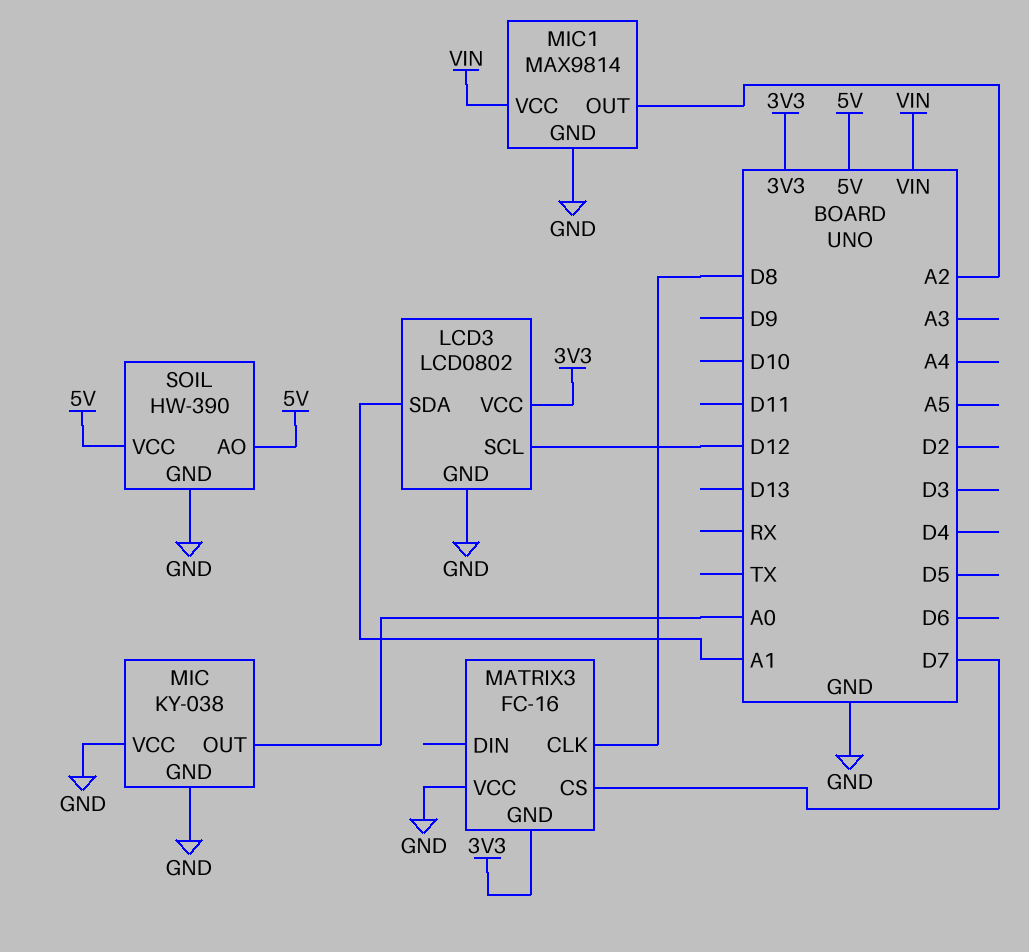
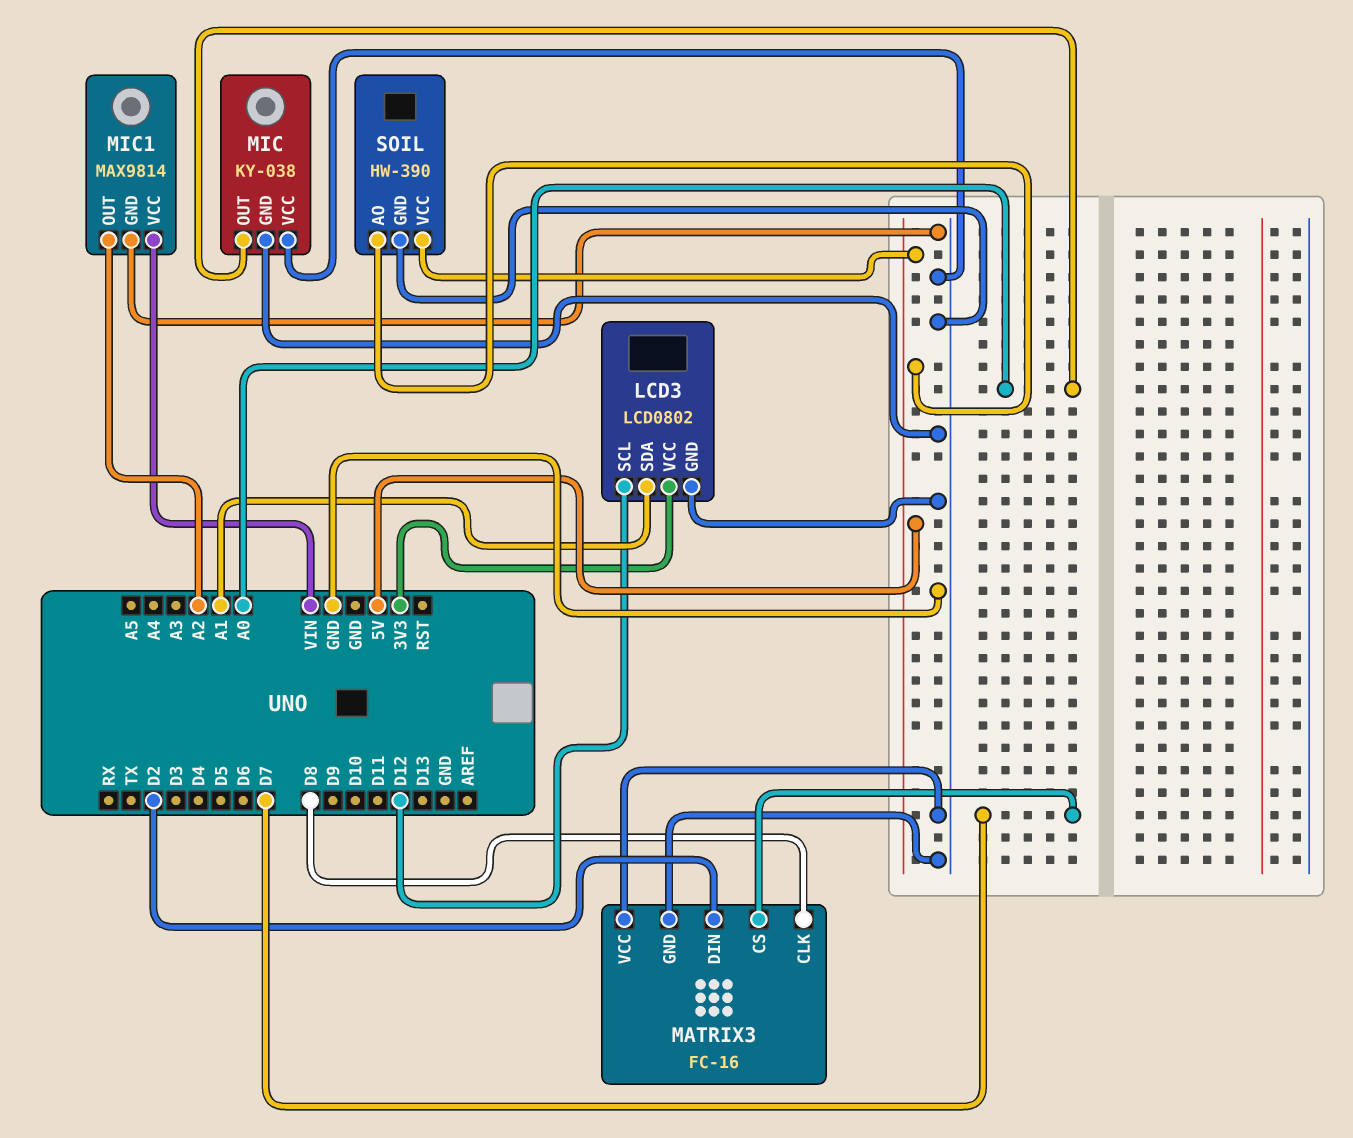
MATRIX3 pin DIN: none -> D2
MATRIX3 pin GND: 3V3 -> GND

